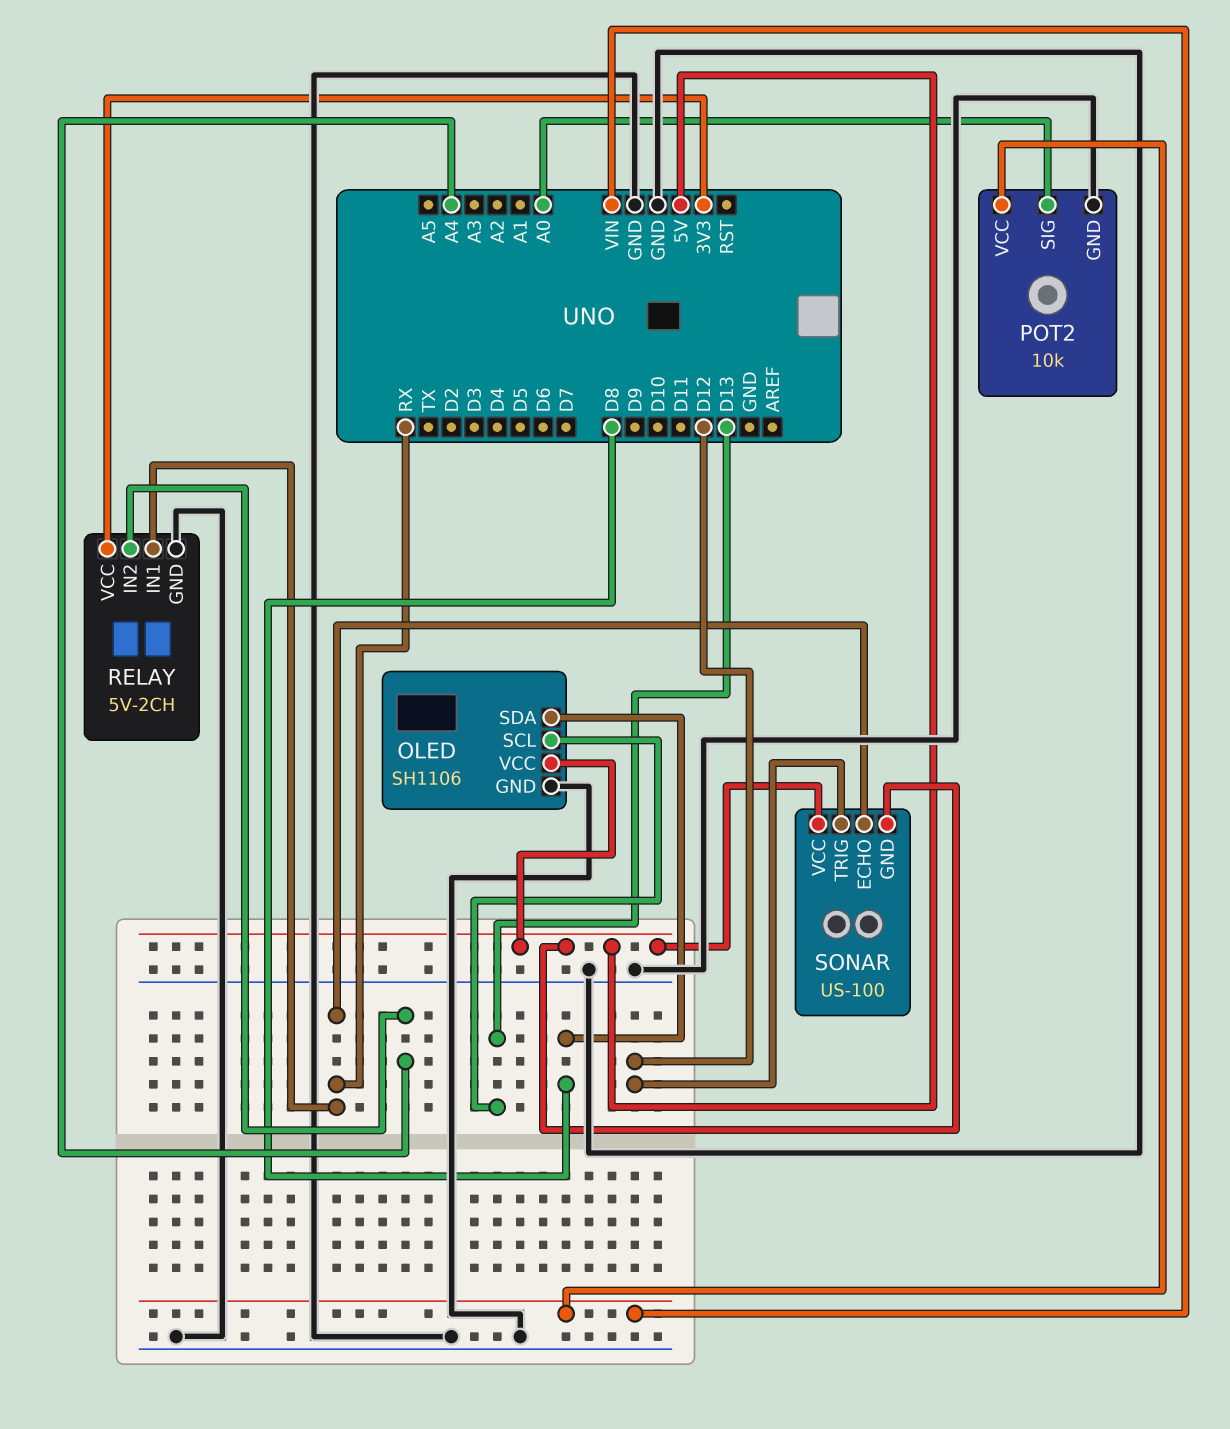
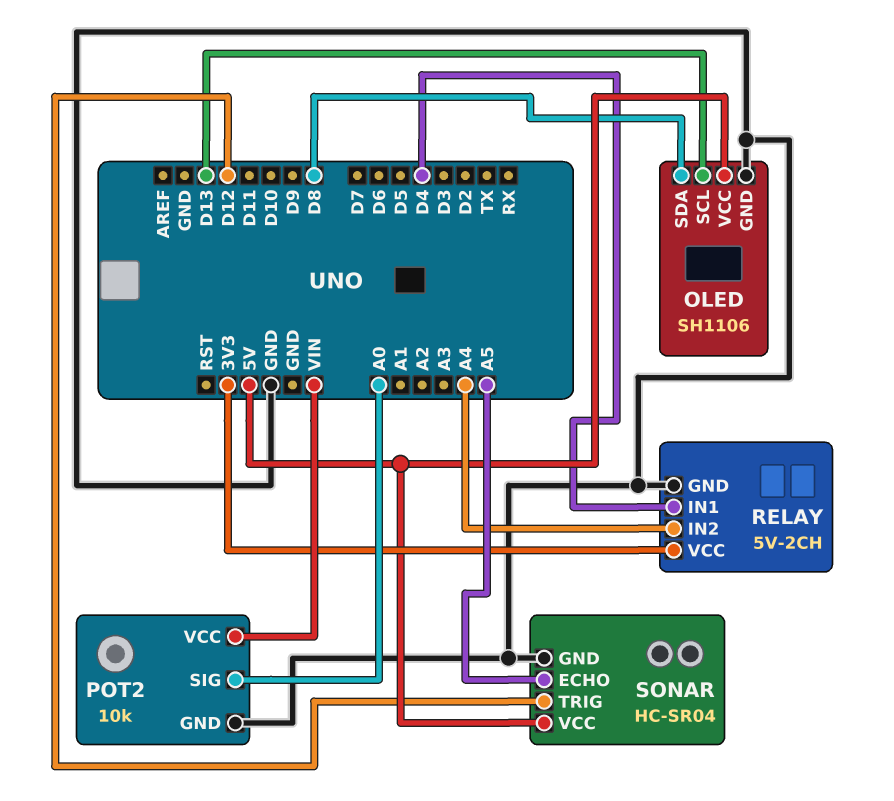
RELAY pin IN1: RX -> D4
SONAR: US-100 -> HC-SR04
SONAR pin ECHO: RX -> A5
SONAR pin GND: 5V -> GND

